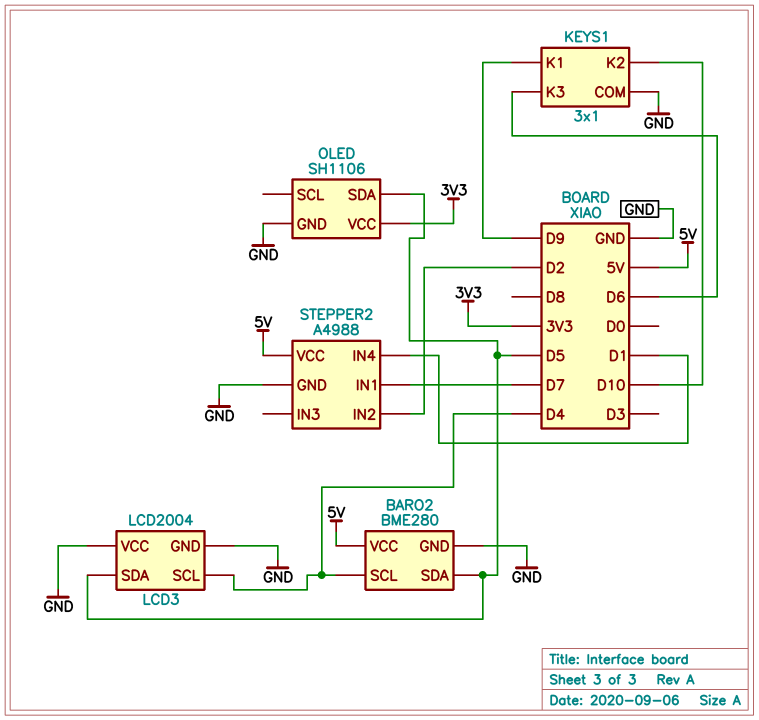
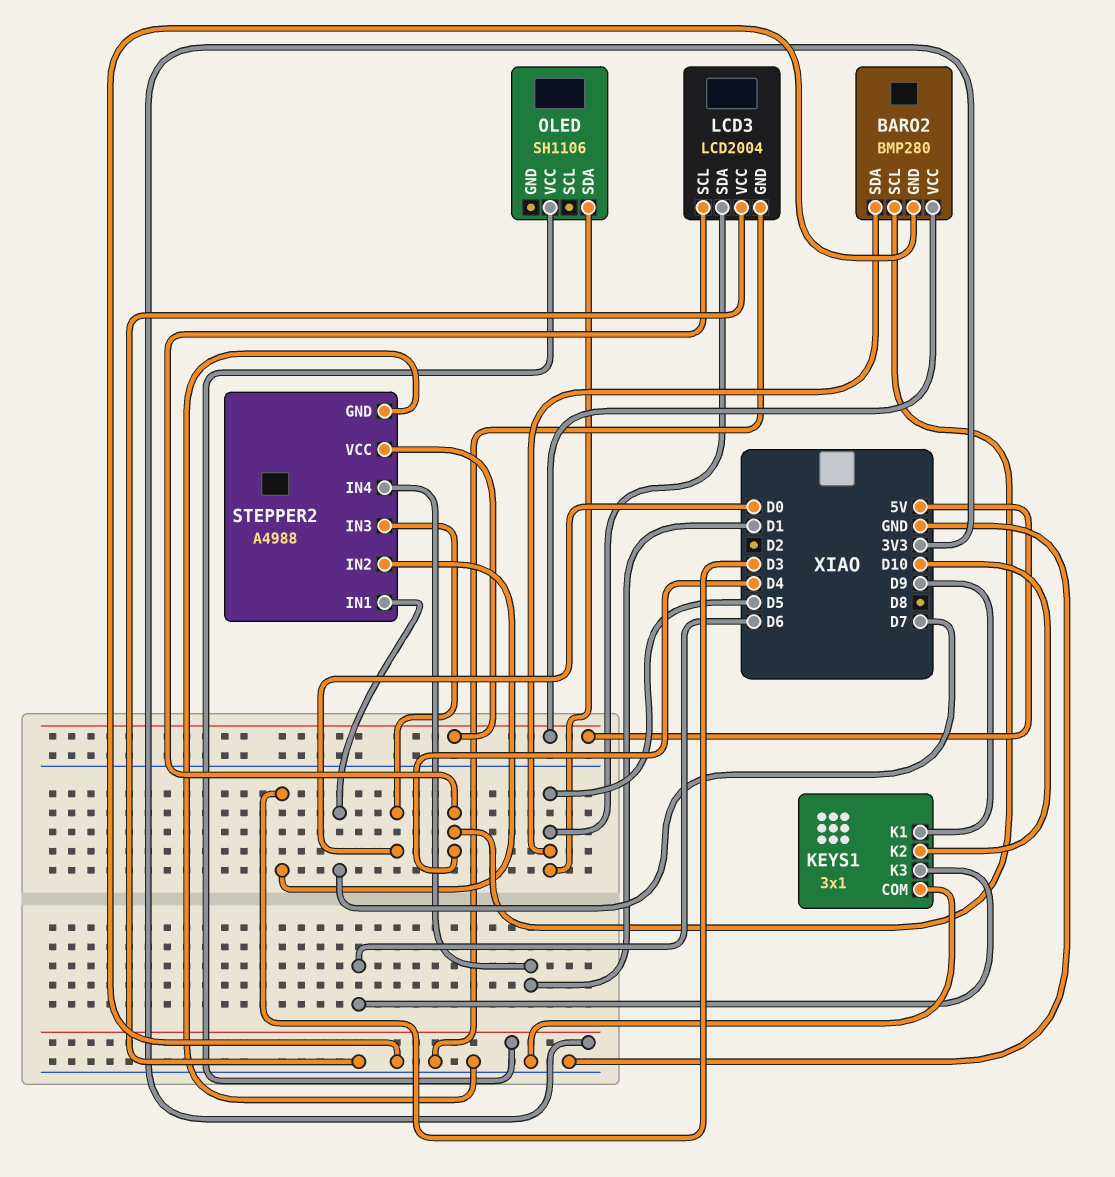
BARO2: BME280 -> BMP280
OLED pin GND: GND -> none
STEPPER2 pin IN2: D2 -> D3
STEPPER2 pin IN3: none -> D0

